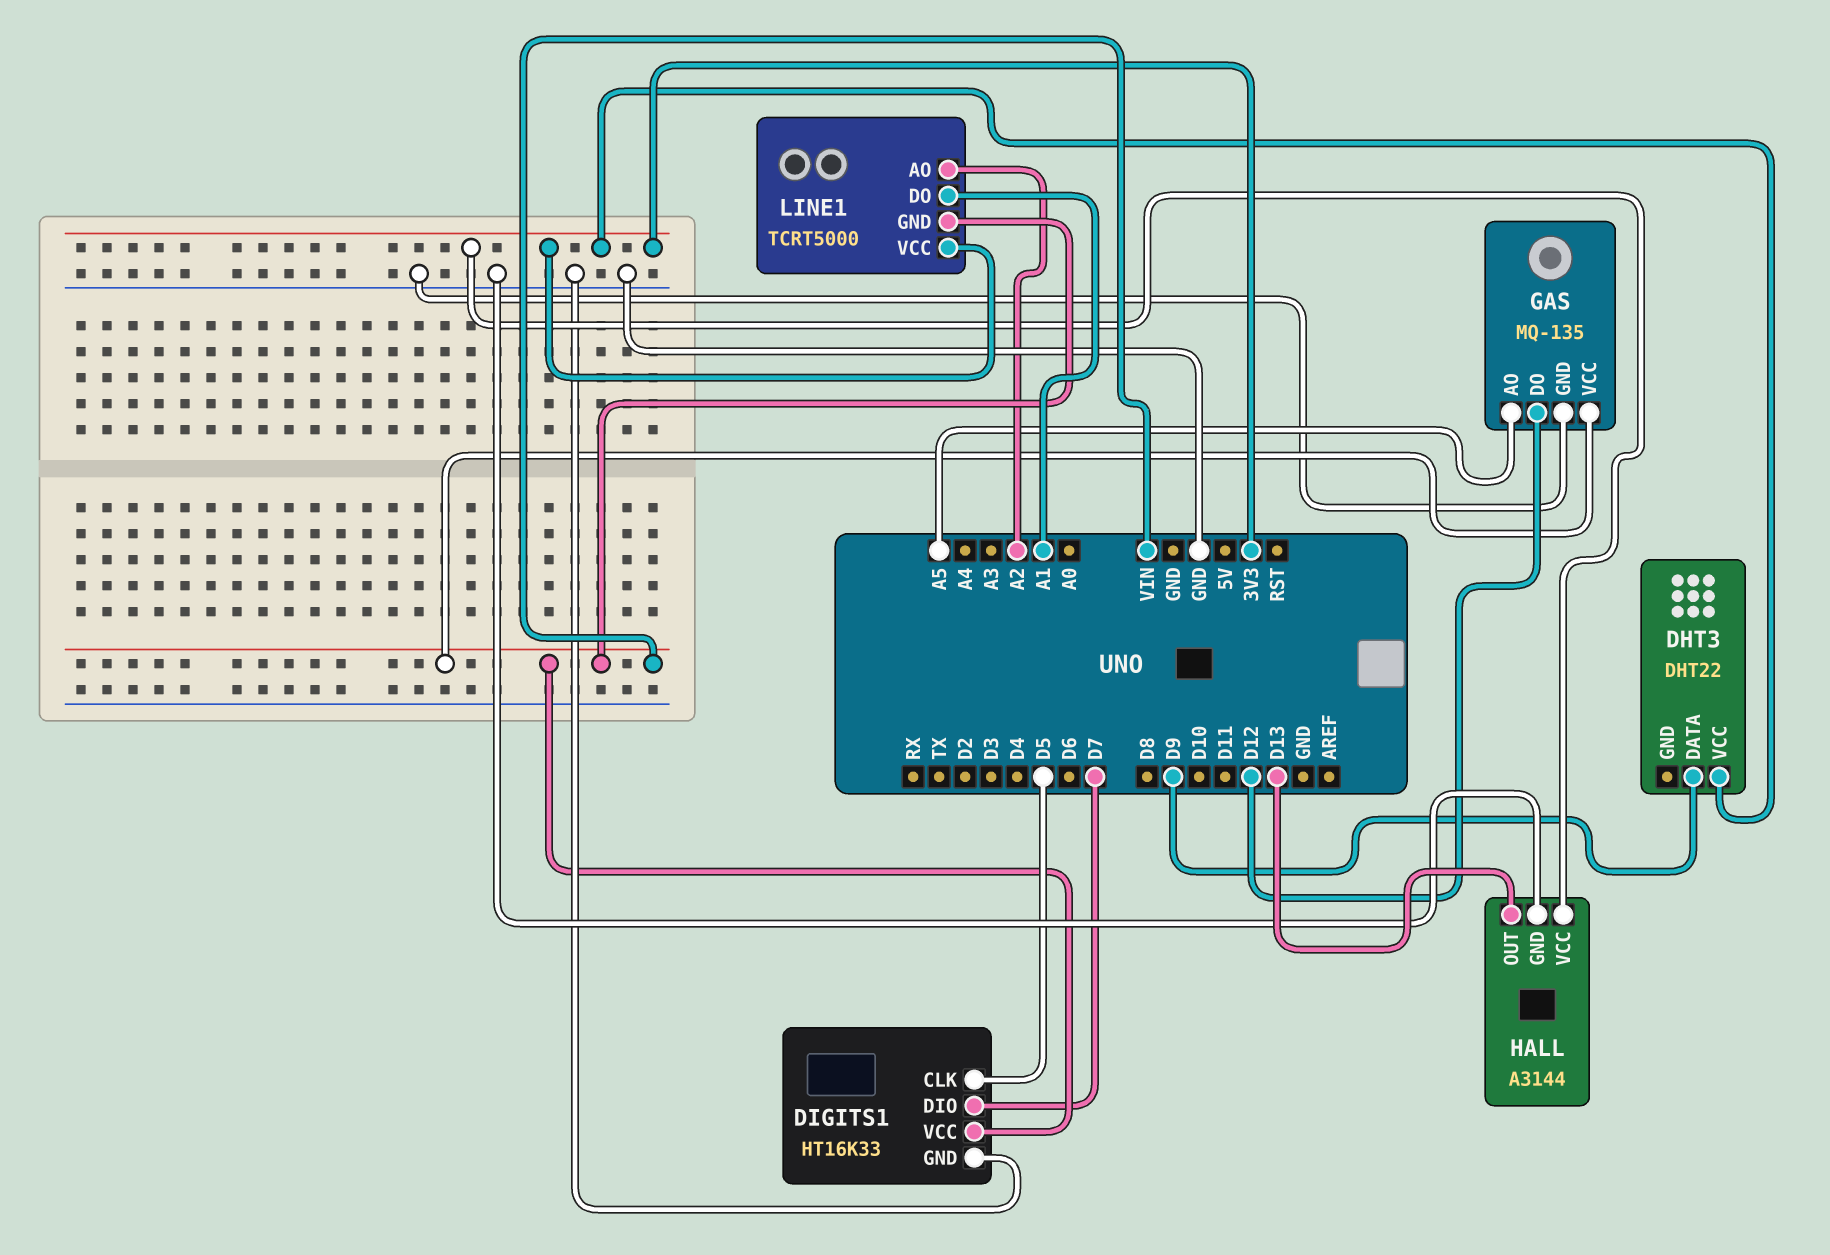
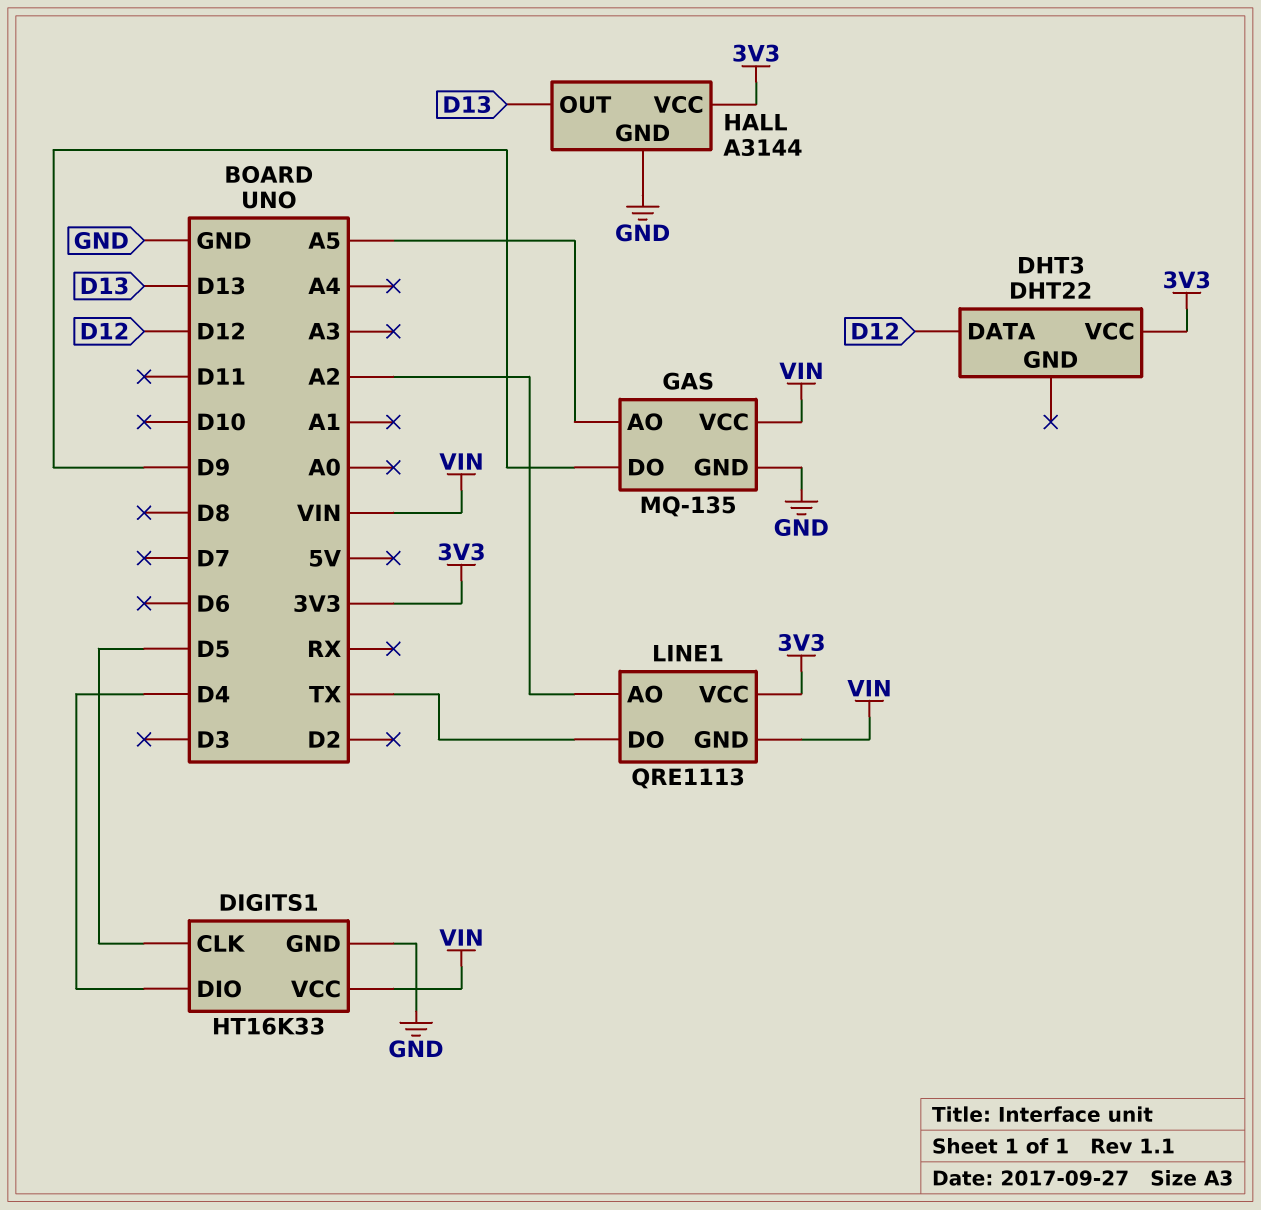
DHT3 pin DATA: D9 -> D12
DIGITS1 pin DIO: D7 -> D4
GAS pin DO: D12 -> D9
LINE1: TCRT5000 -> QRE1113
LINE1 pin DO: A1 -> TX

